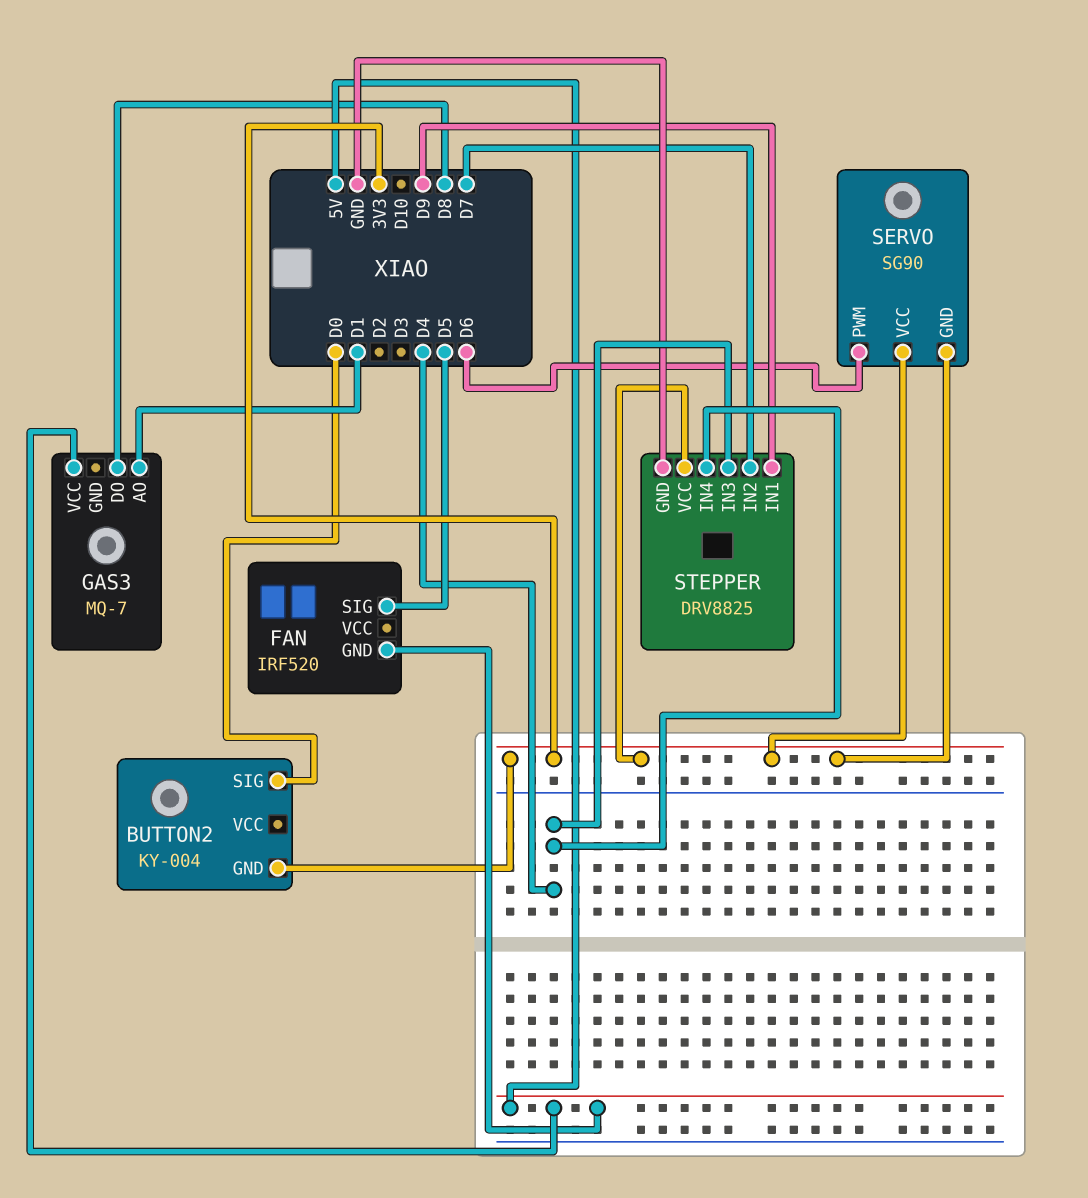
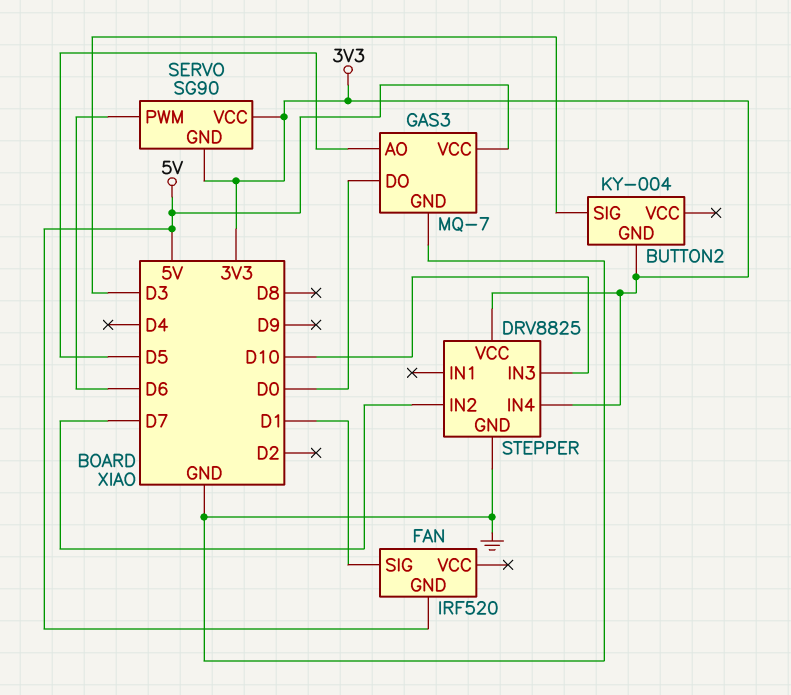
BUTTON2 pin SIG: D0 -> D3
FAN pin SIG: D5 -> D1
GAS3 pin AO: D1 -> D5
GAS3 pin DO: D8 -> D0
GAS3 pin GND: none -> GND
STEPPER pin IN1: D9 -> none
STEPPER pin IN3: D4 -> D10
STEPPER pin IN4: D4 -> 3V3

